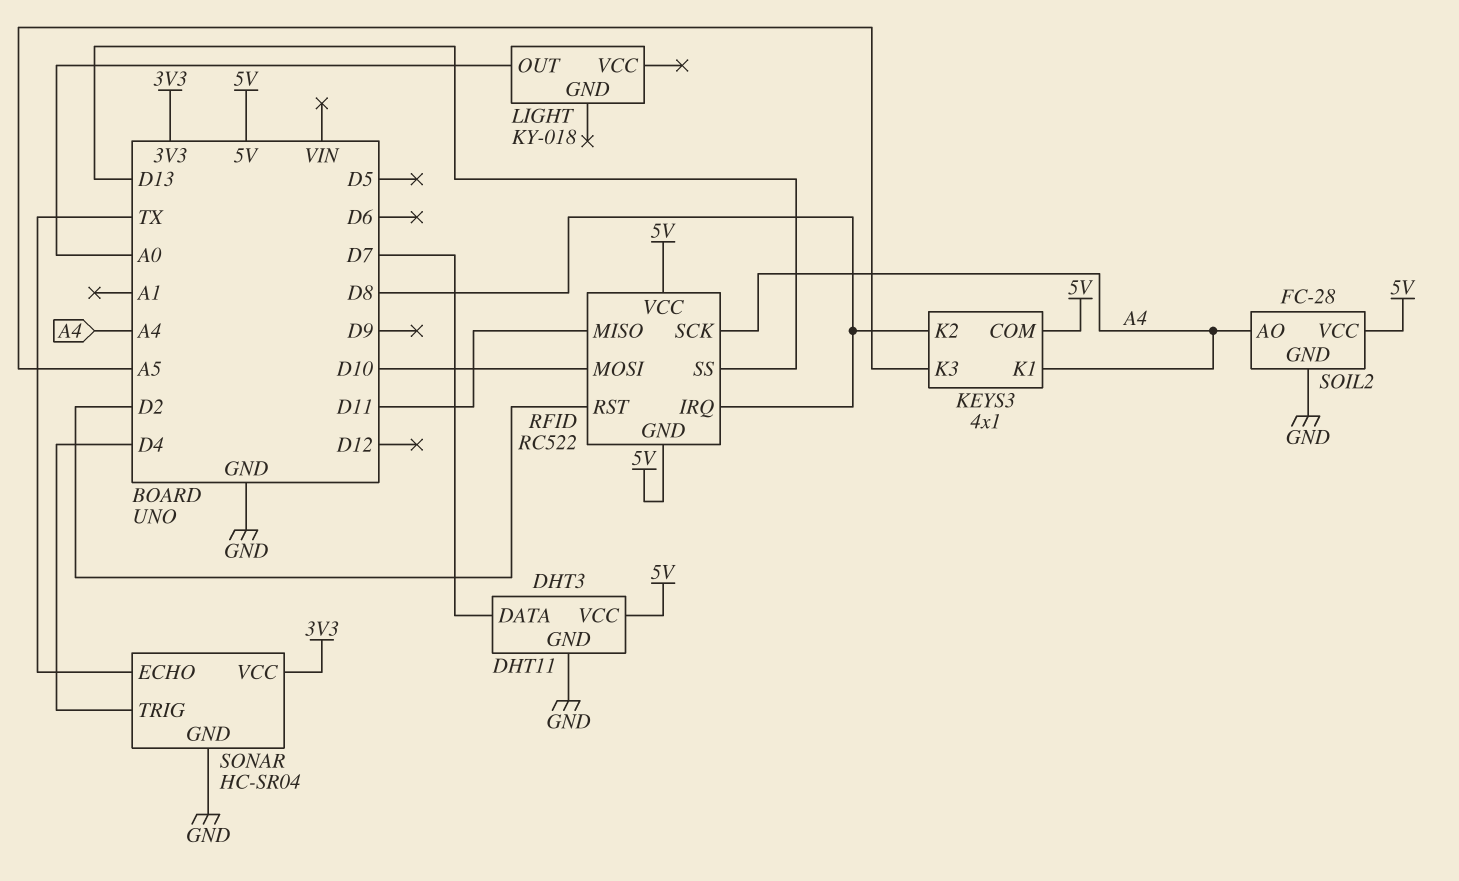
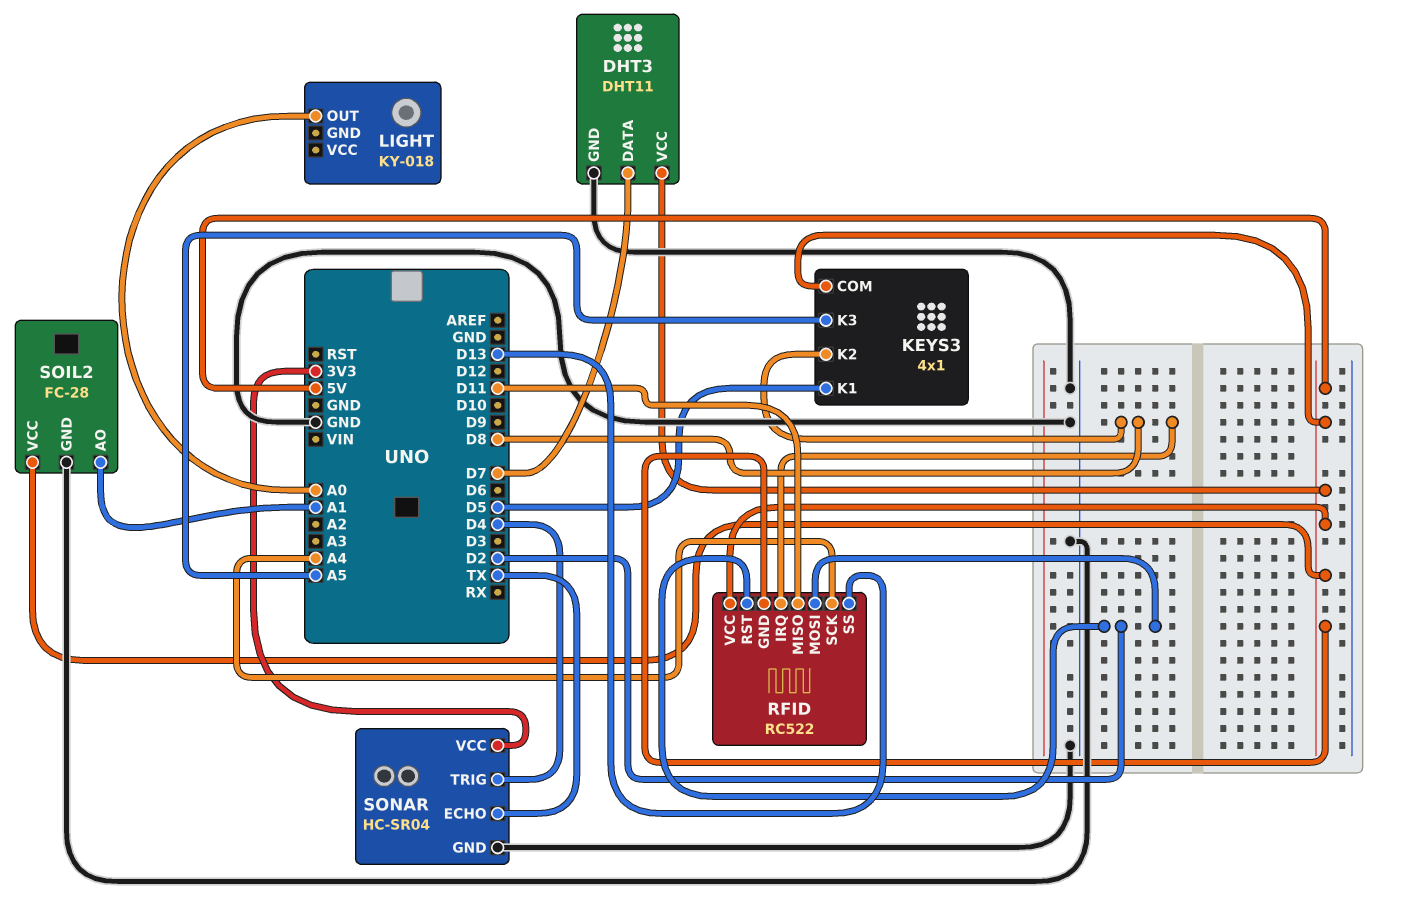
KEYS3 pin K1: A4 -> D5
RFID pin MOSI: D10 -> D2
SOIL2 pin AO: A4 -> A1

